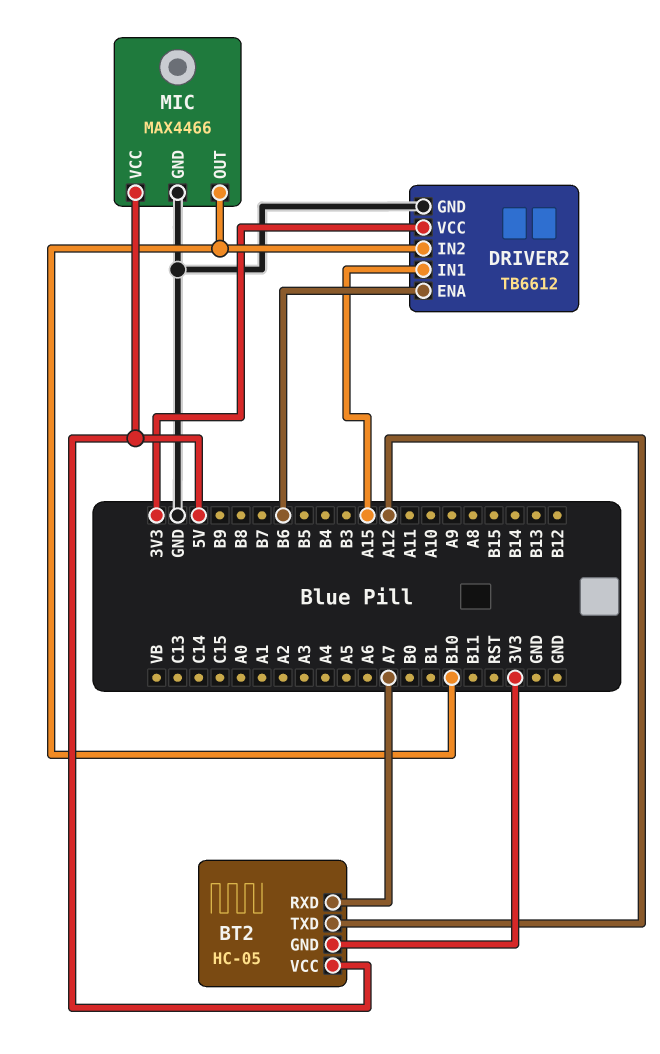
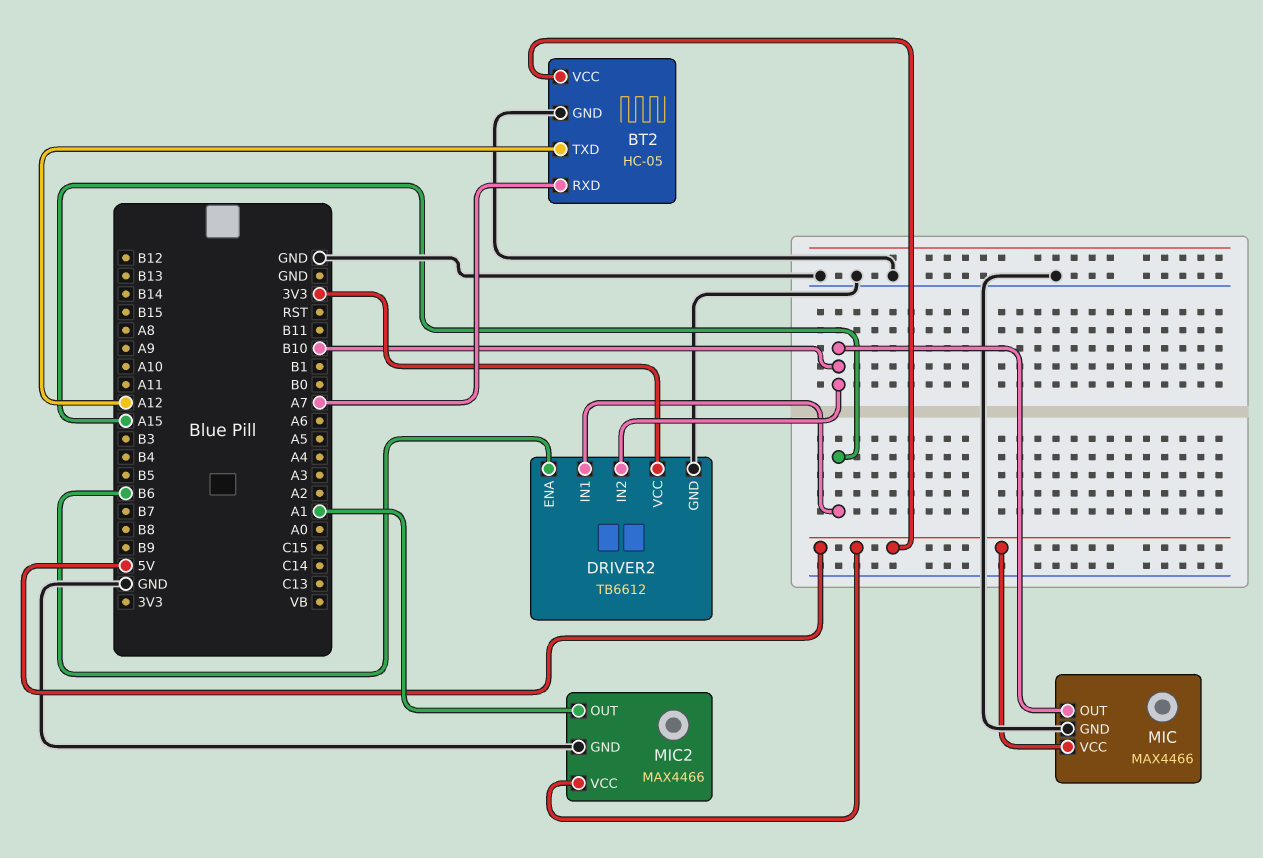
BT2 pin GND: 3V3 -> GND
MIC2: none -> MAX4466
MIC2 pin GND: none -> GND
MIC2 pin OUT: none -> A1
MIC2 pin VCC: none -> 5V

